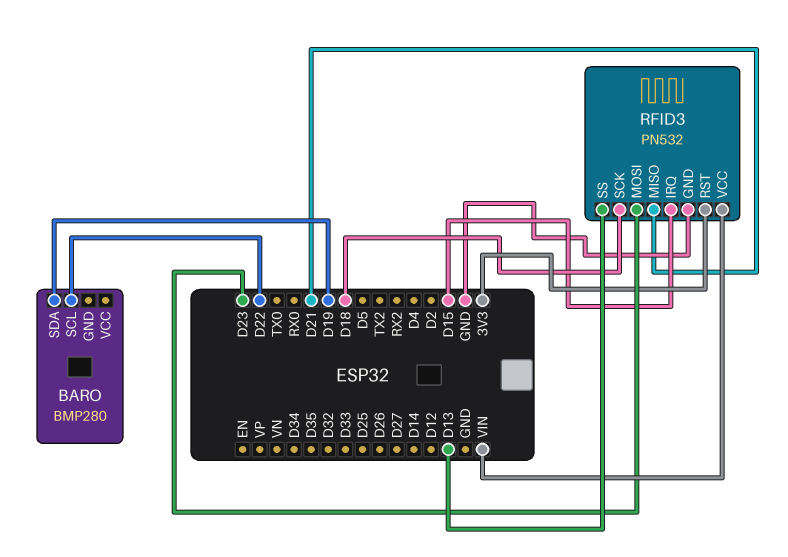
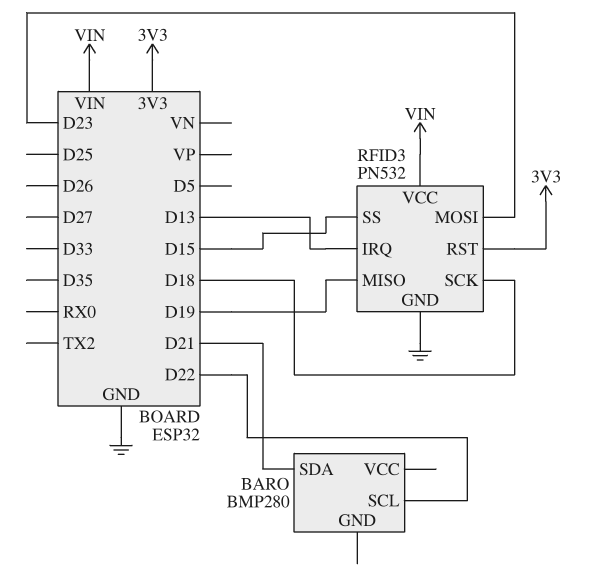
BARO pin SDA: D19 -> D21
RFID3 pin IRQ: D15 -> D13
RFID3 pin MISO: D21 -> D19
RFID3 pin SS: D13 -> D15

